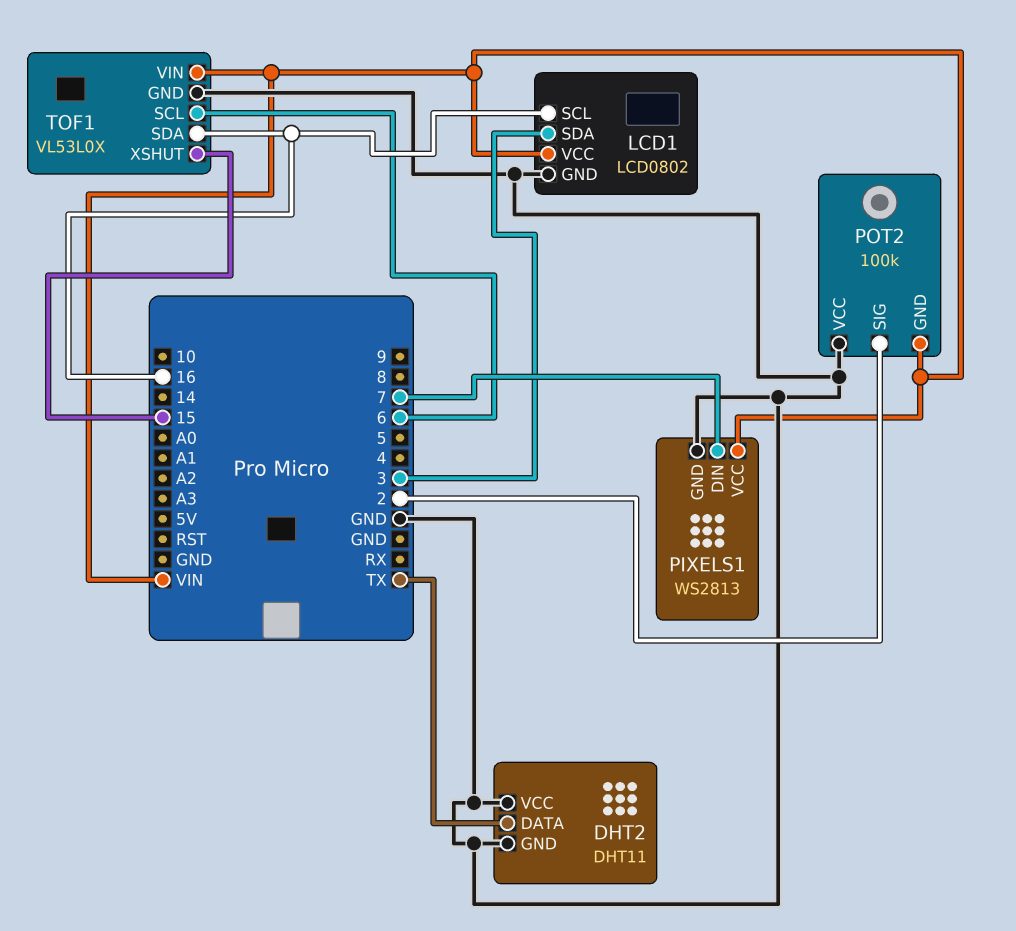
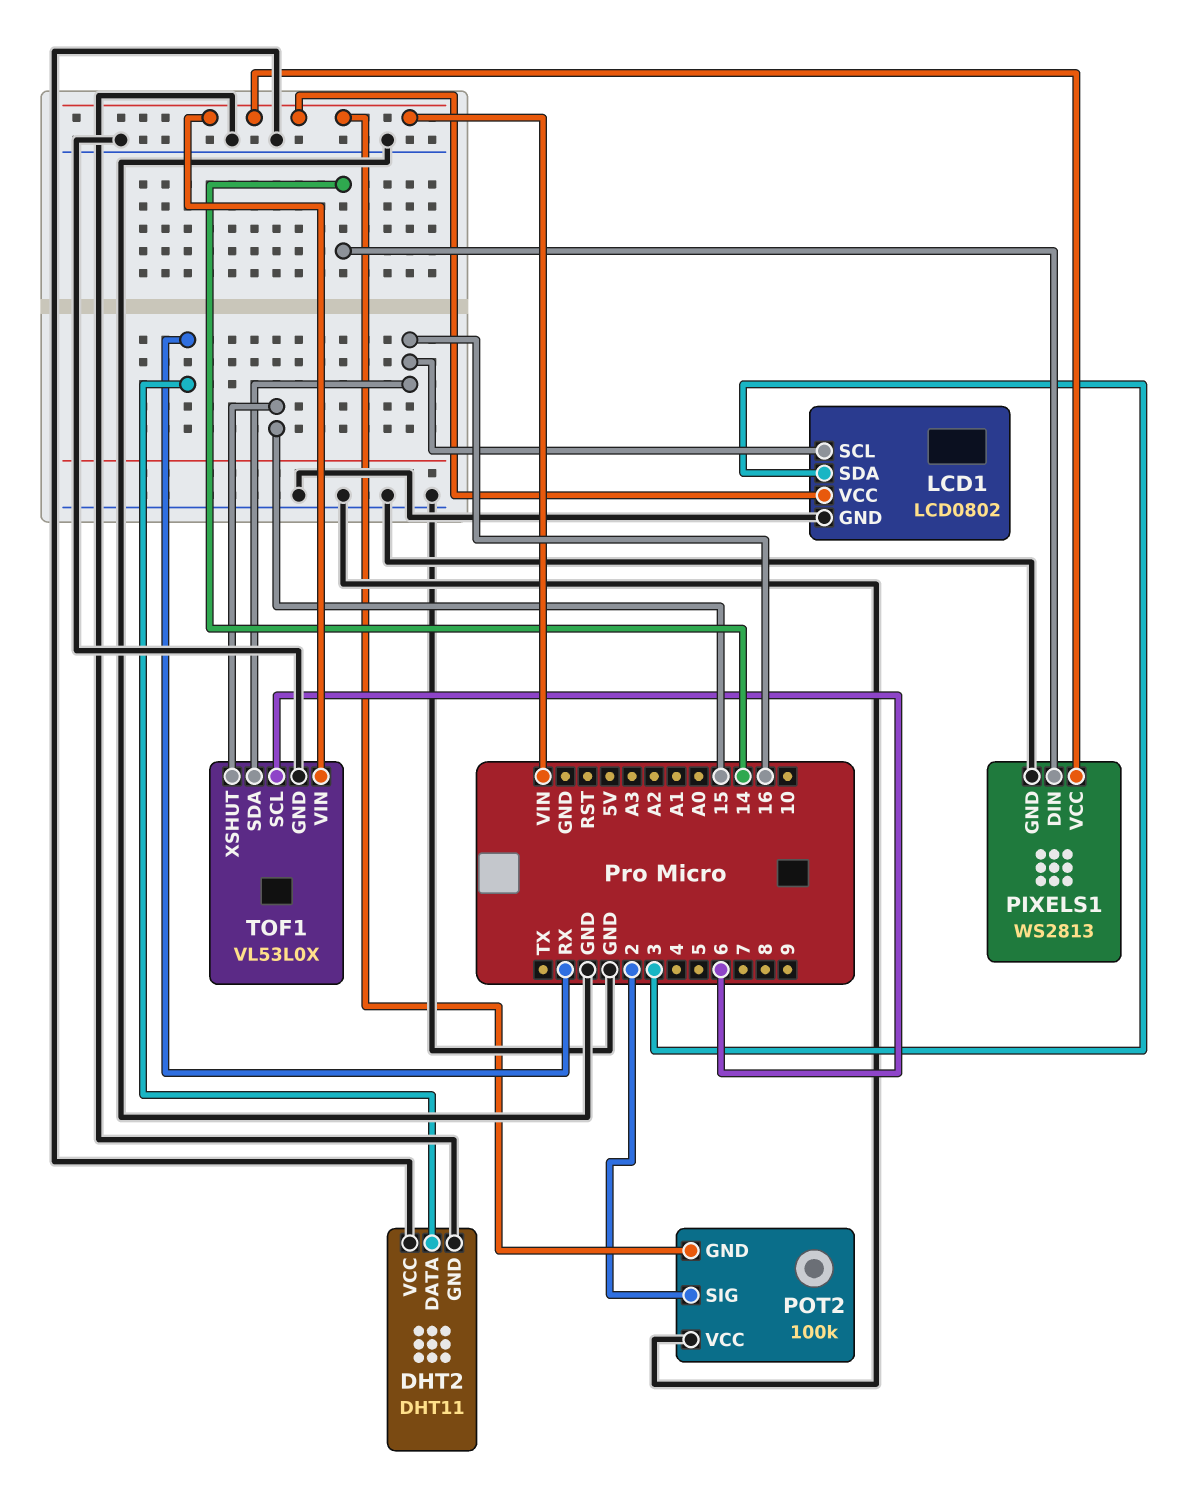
DHT2 pin DATA: TX -> RX
PIXELS1 pin DIN: 7 -> 14

